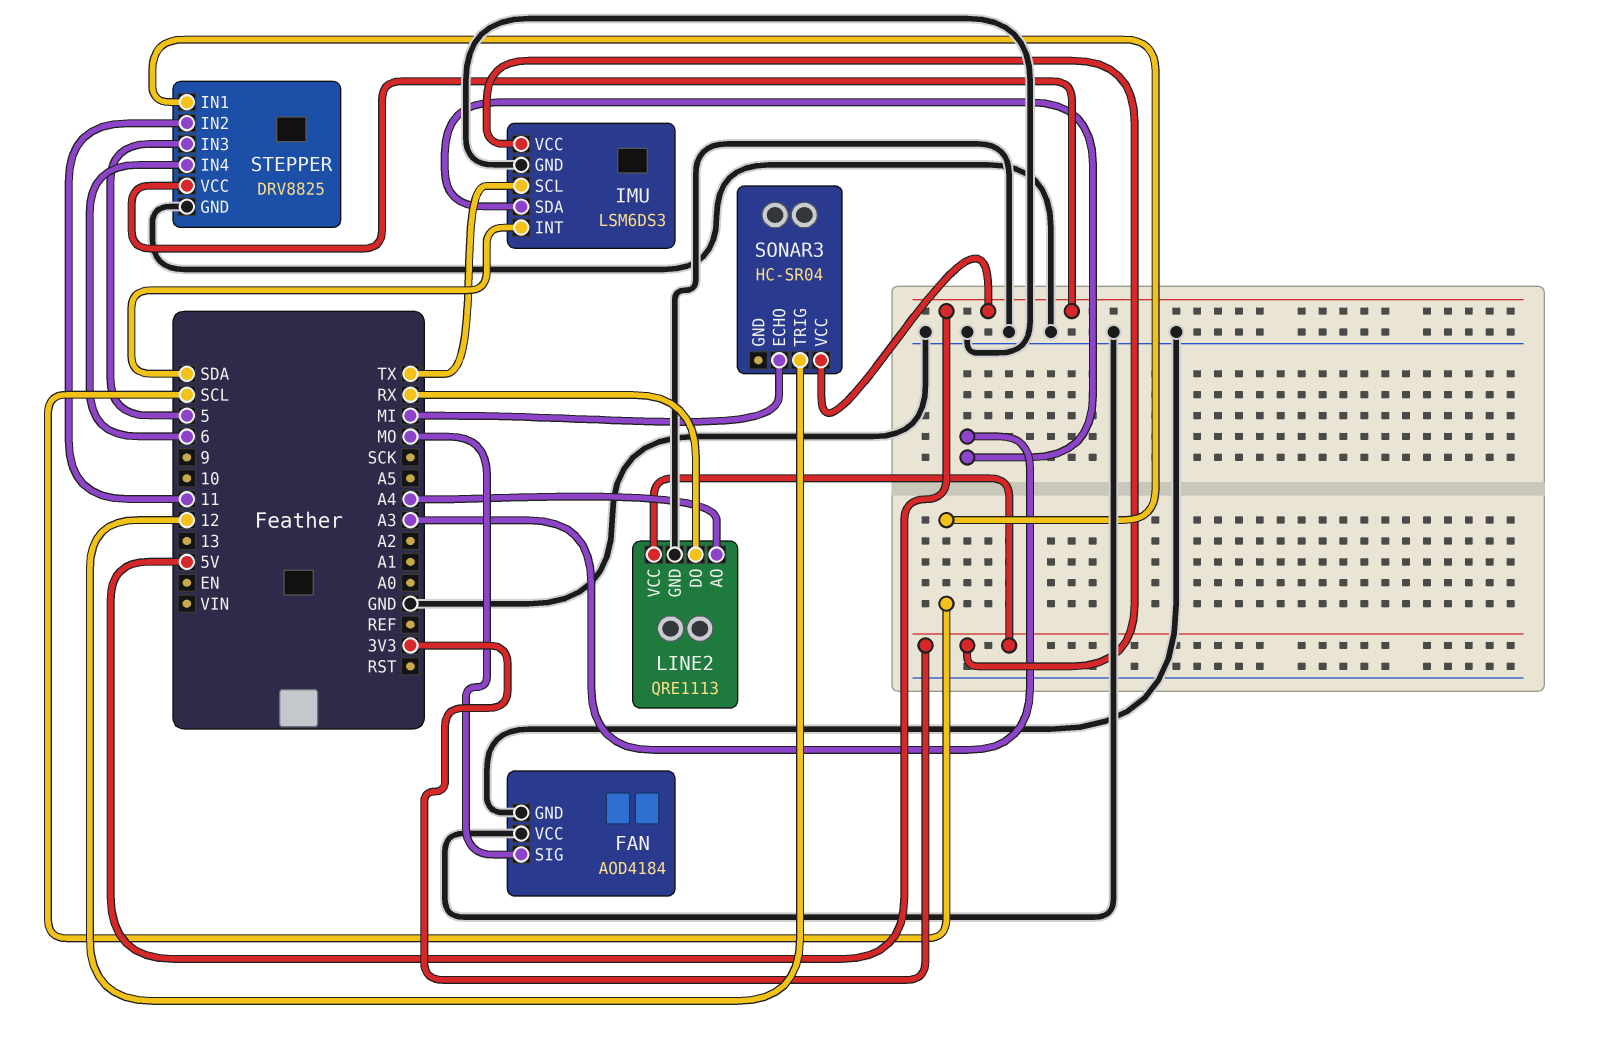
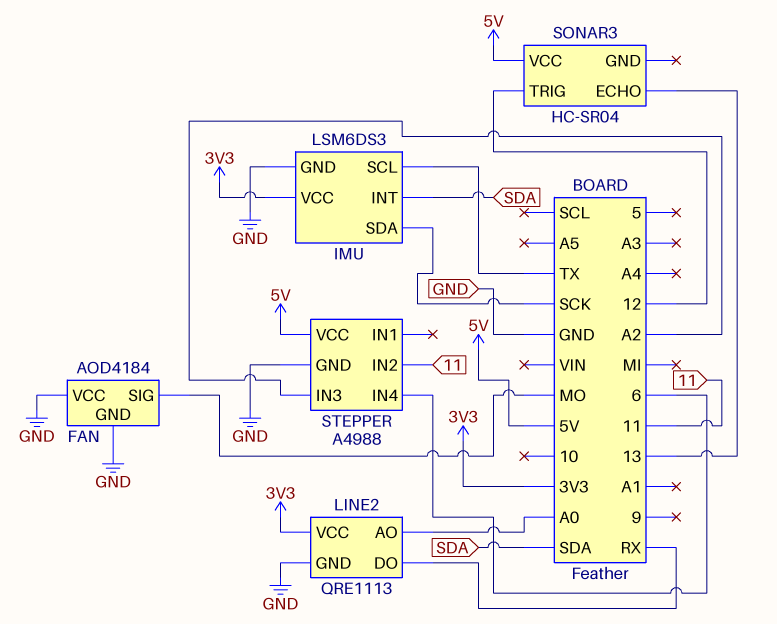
IMU pin SDA: A3 -> SCK
LINE2 pin AO: A4 -> A0
SONAR3 pin ECHO: MI -> 13
STEPPER: DRV8825 -> A4988
STEPPER pin IN1: SCL -> none
STEPPER pin IN3: 5 -> A2

